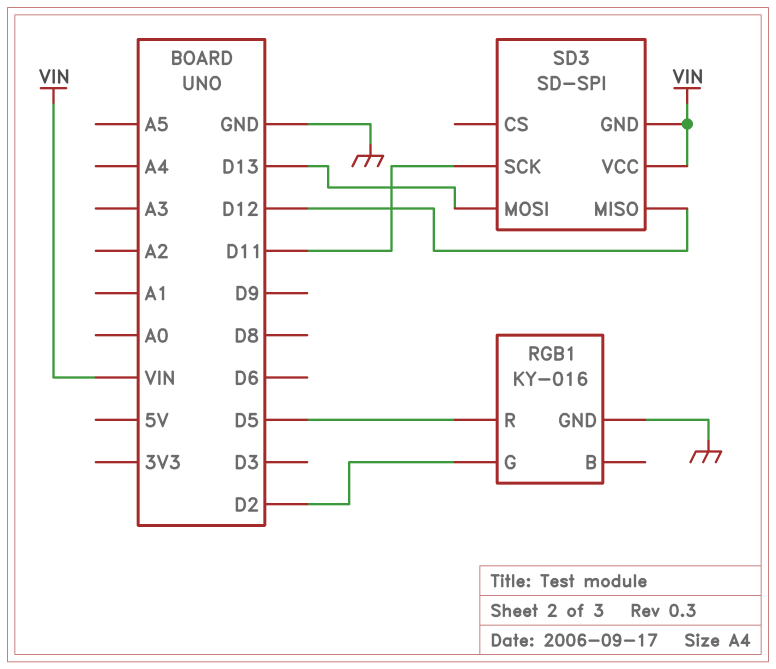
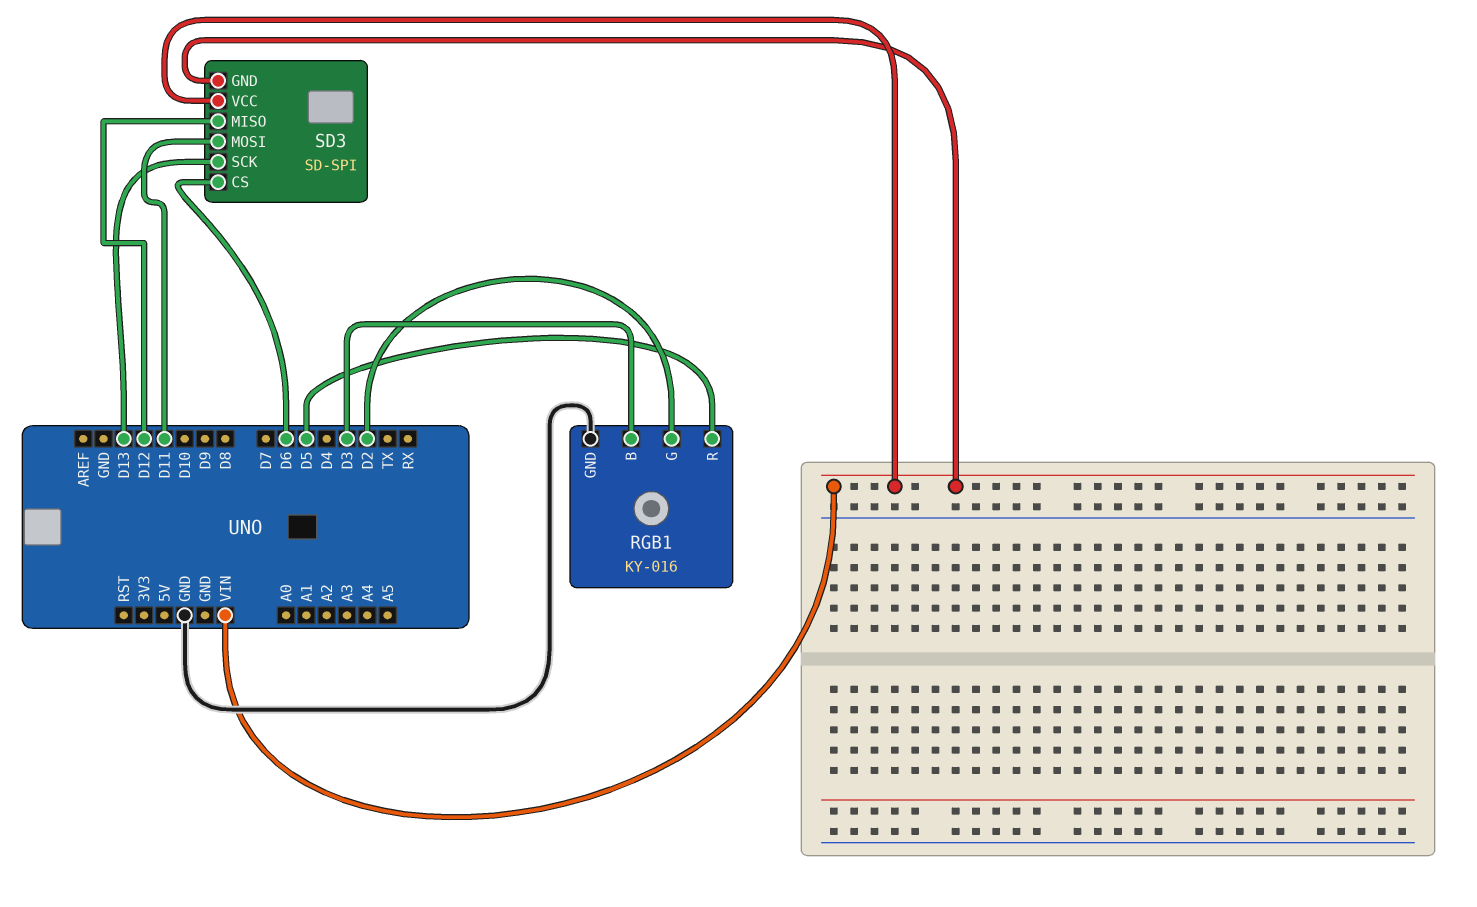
RGB1 pin B: none -> D3
SD3 pin CS: none -> D6
SD3 pin MOSI: D13 -> D11
SD3 pin SCK: D11 -> D13

